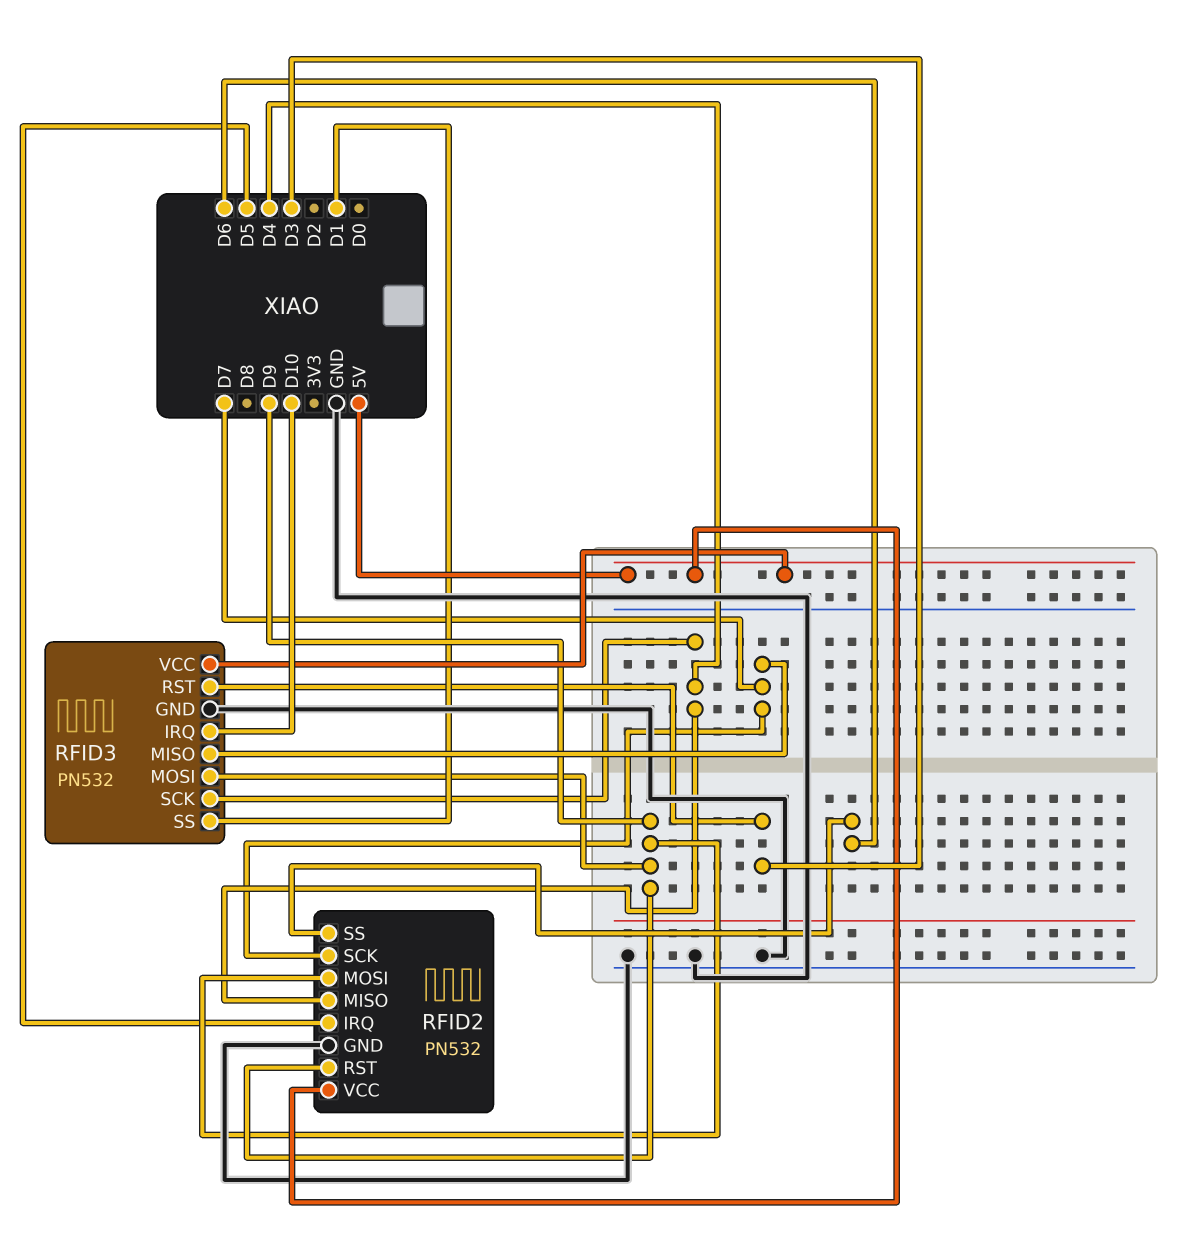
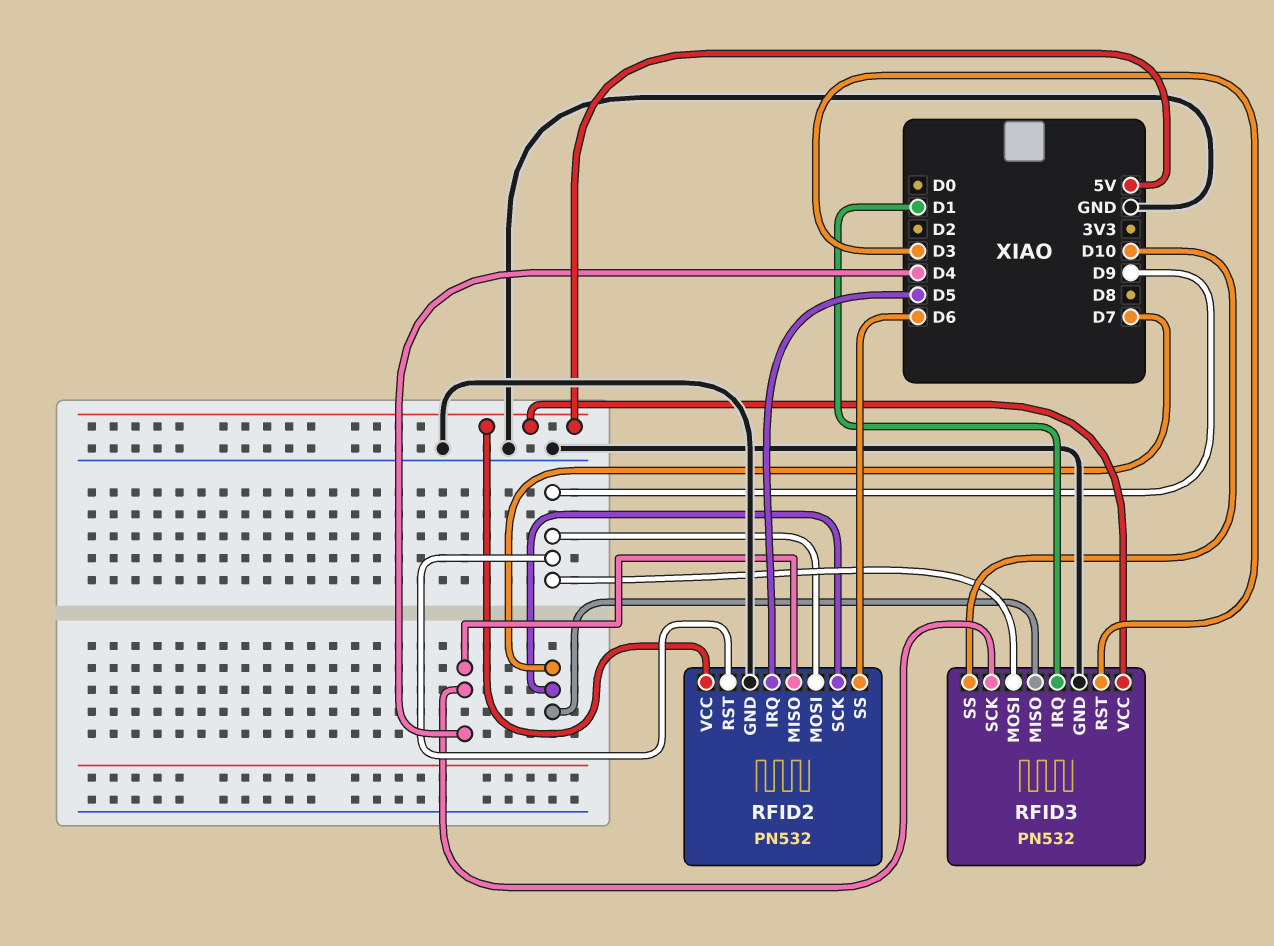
RFID3 pin IRQ: D10 -> D1
RFID3 pin SS: D1 -> D10

